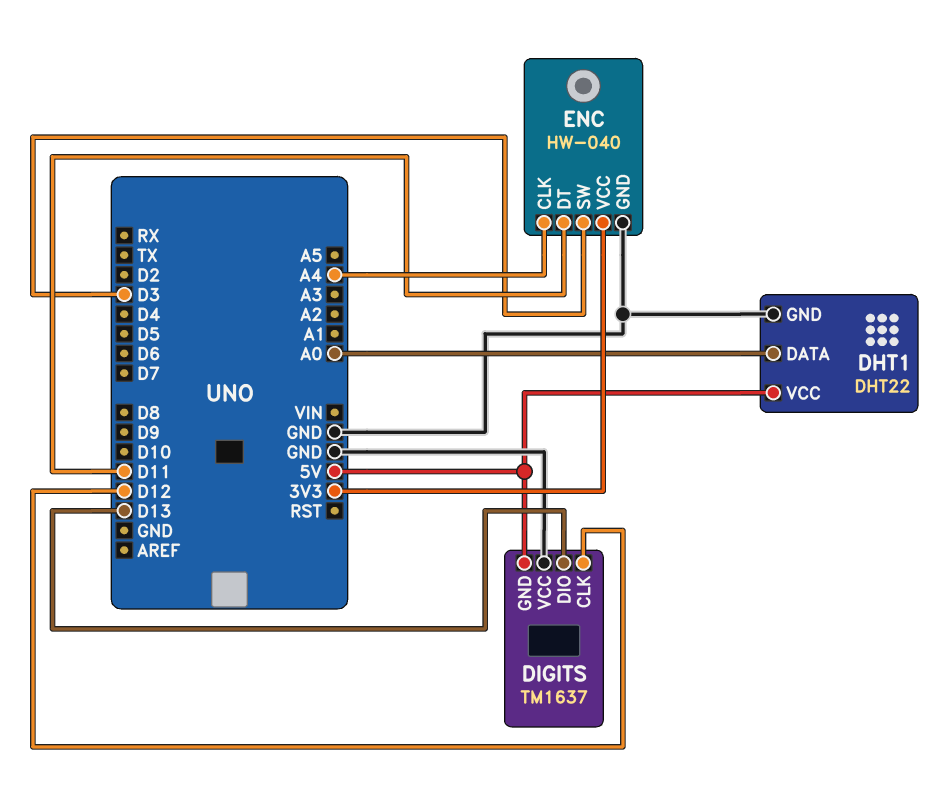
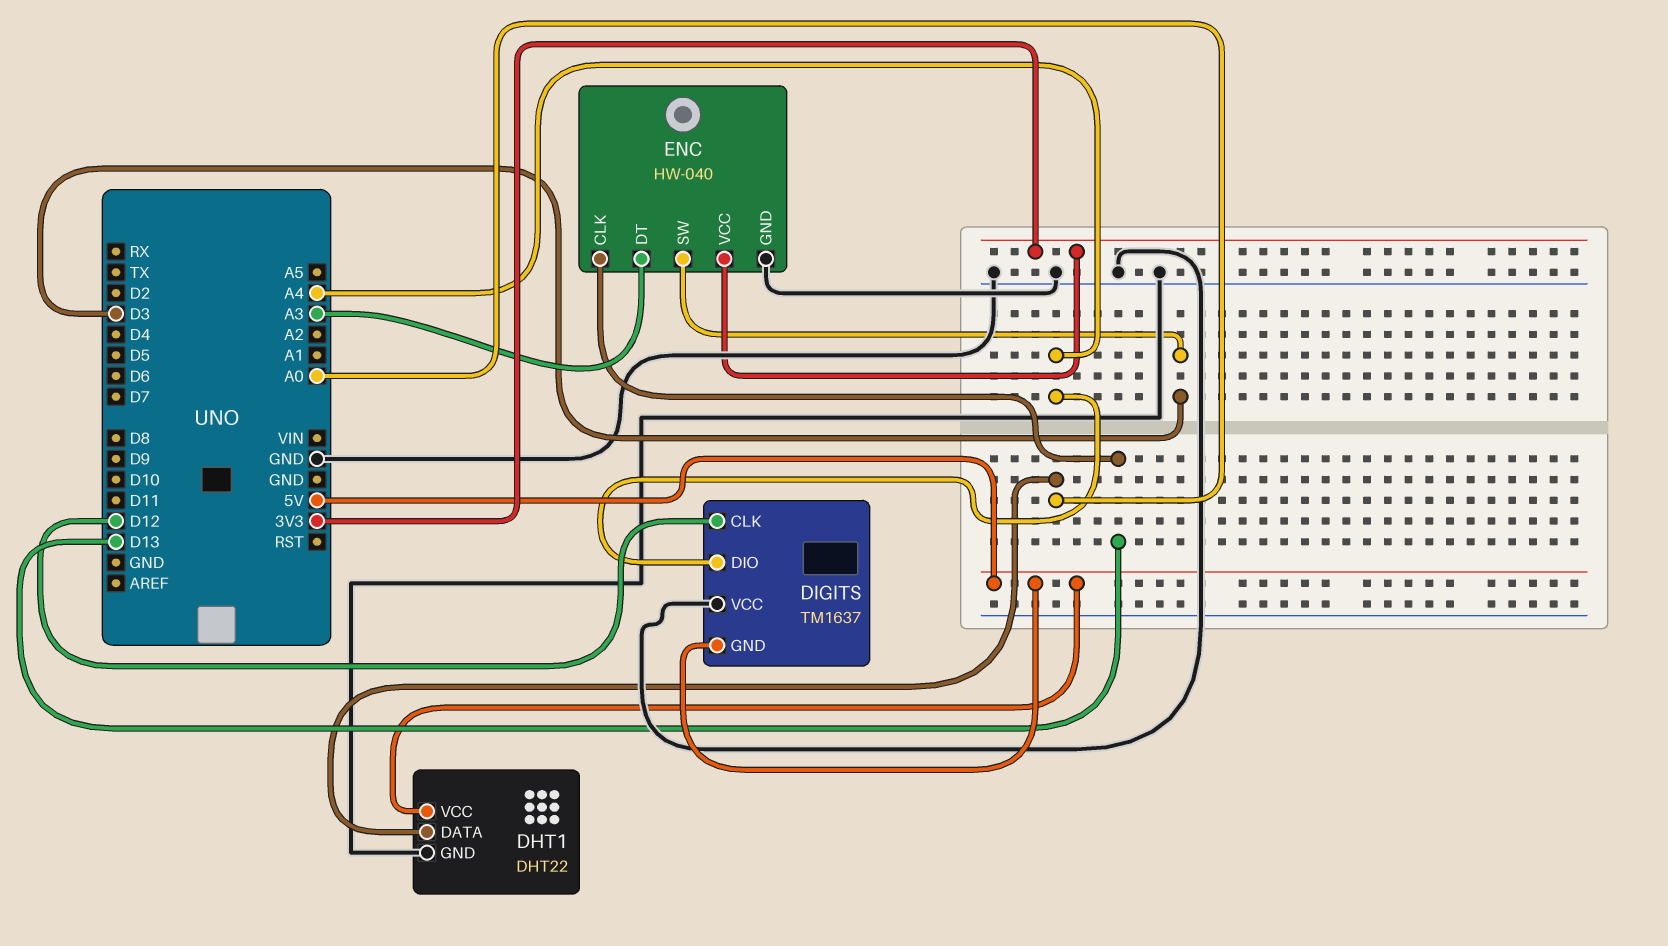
DIGITS pin DIO: D13 -> A4
ENC pin CLK: A4 -> D13
ENC pin DT: D11 -> A3

